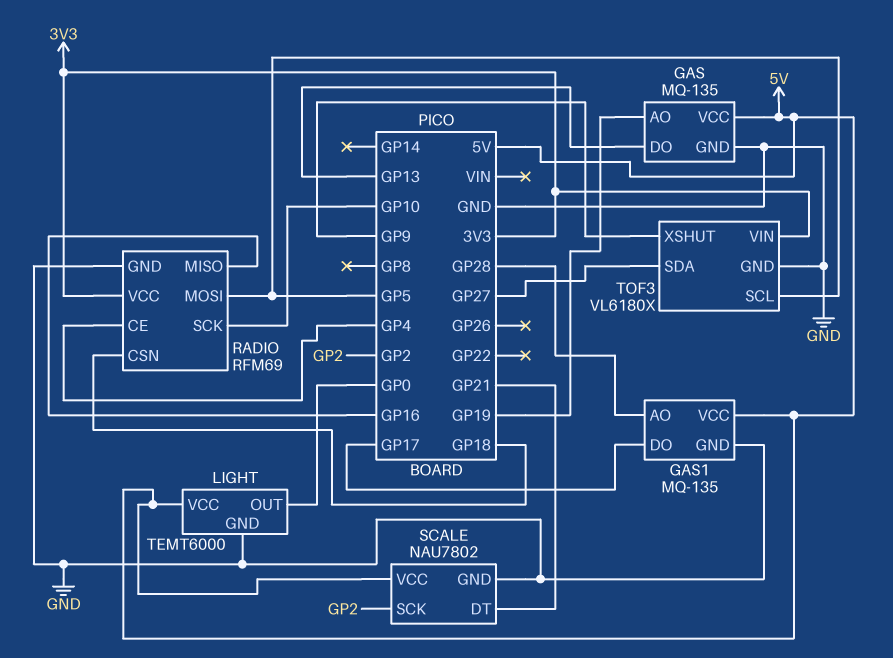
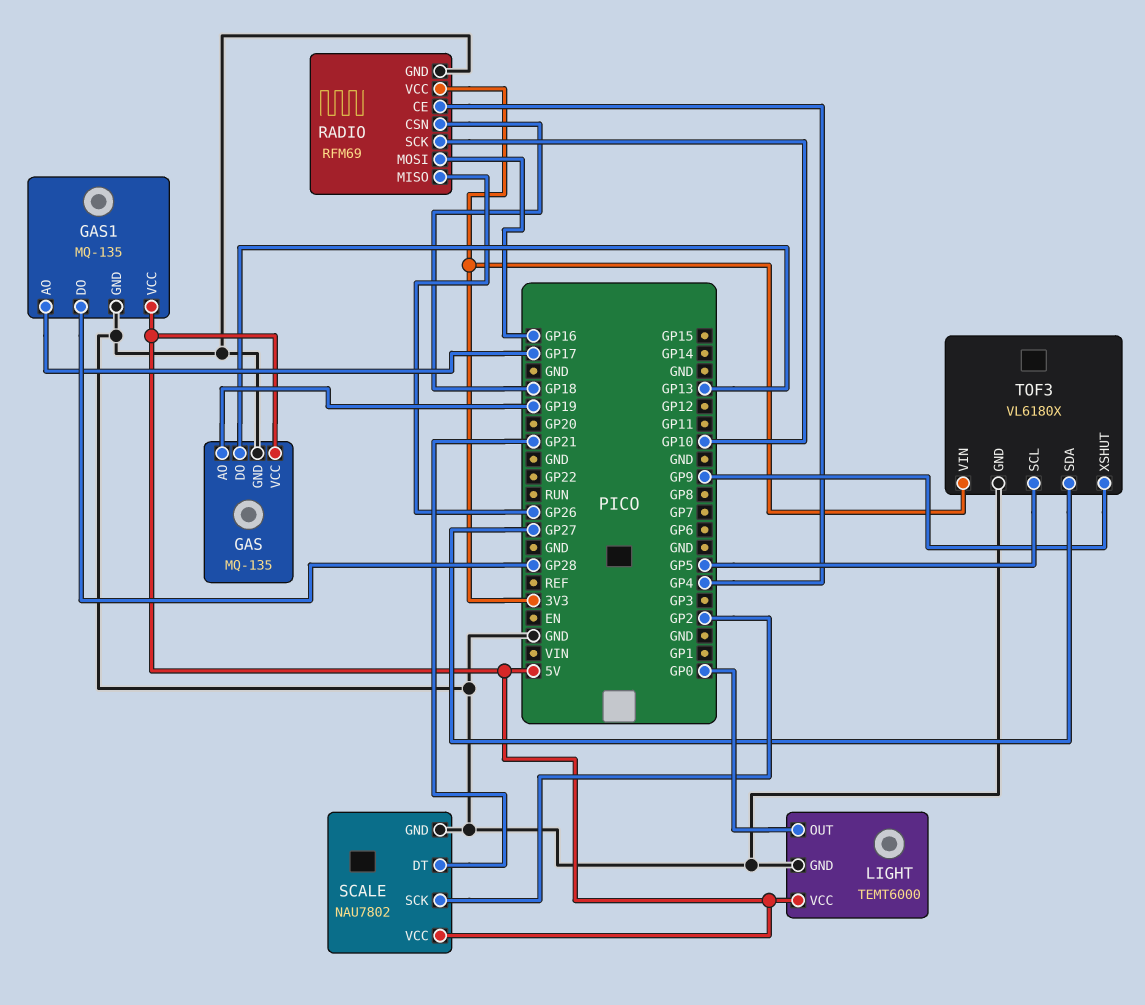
GAS1 pin AO: GP28 -> GP17
GAS1 pin DO: GP17 -> GP28
RADIO pin MISO: GP16 -> GP26
RADIO pin MOSI: GP5 -> GP16

